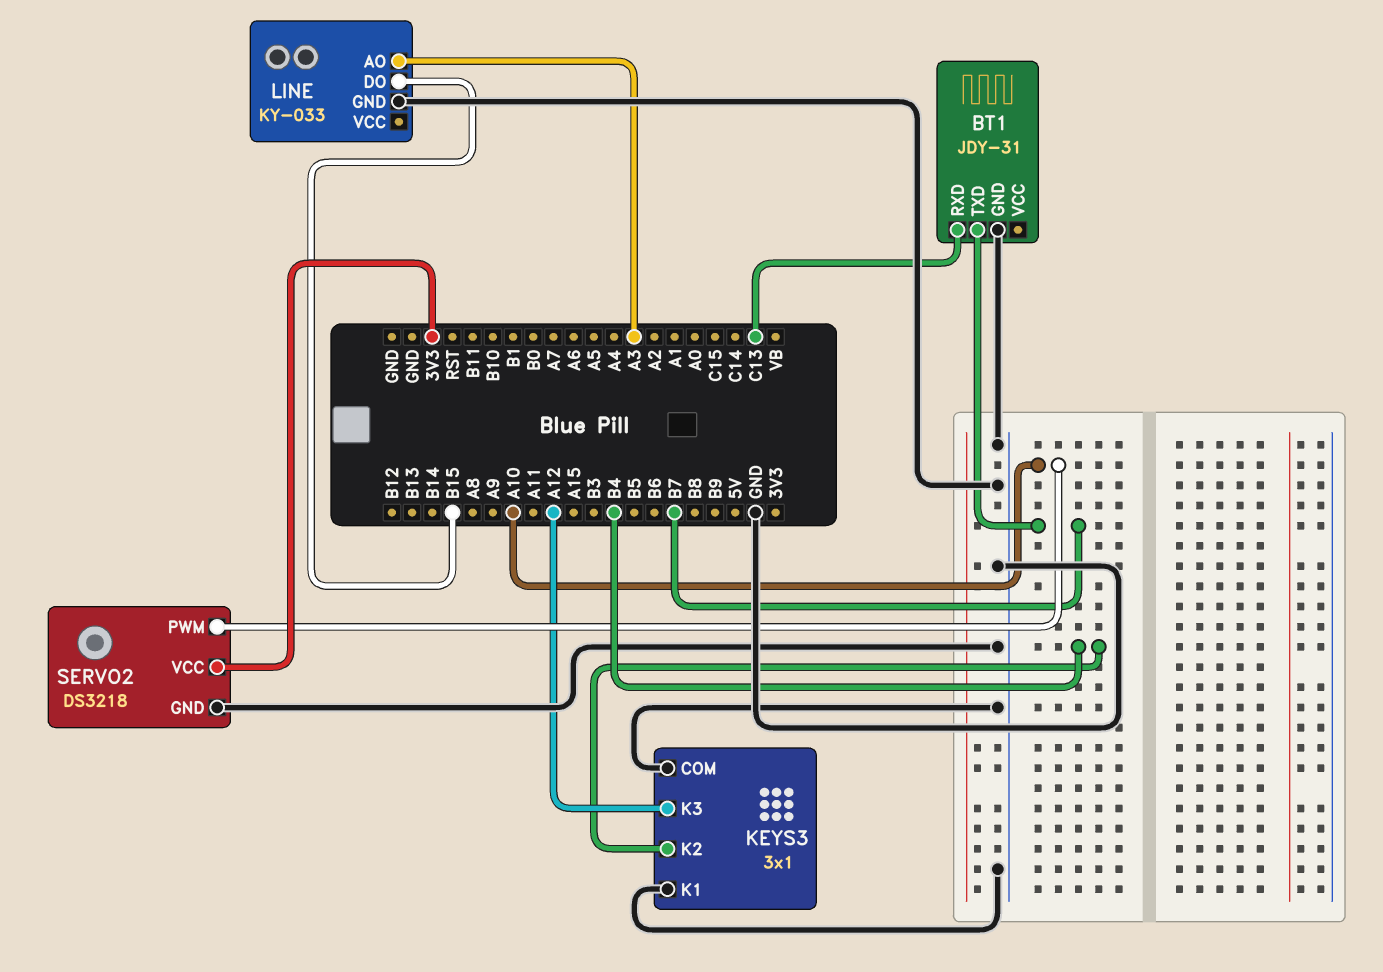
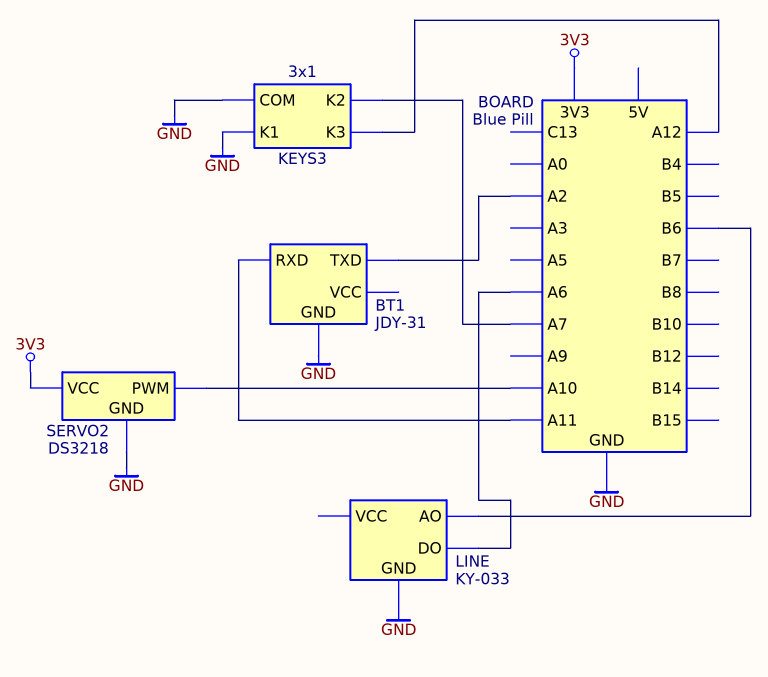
BT1 pin RXD: C13 -> A11
BT1 pin TXD: B7 -> A2
KEYS3 pin K2: B4 -> A7
LINE pin AO: A3 -> B6
LINE pin DO: B15 -> A6

